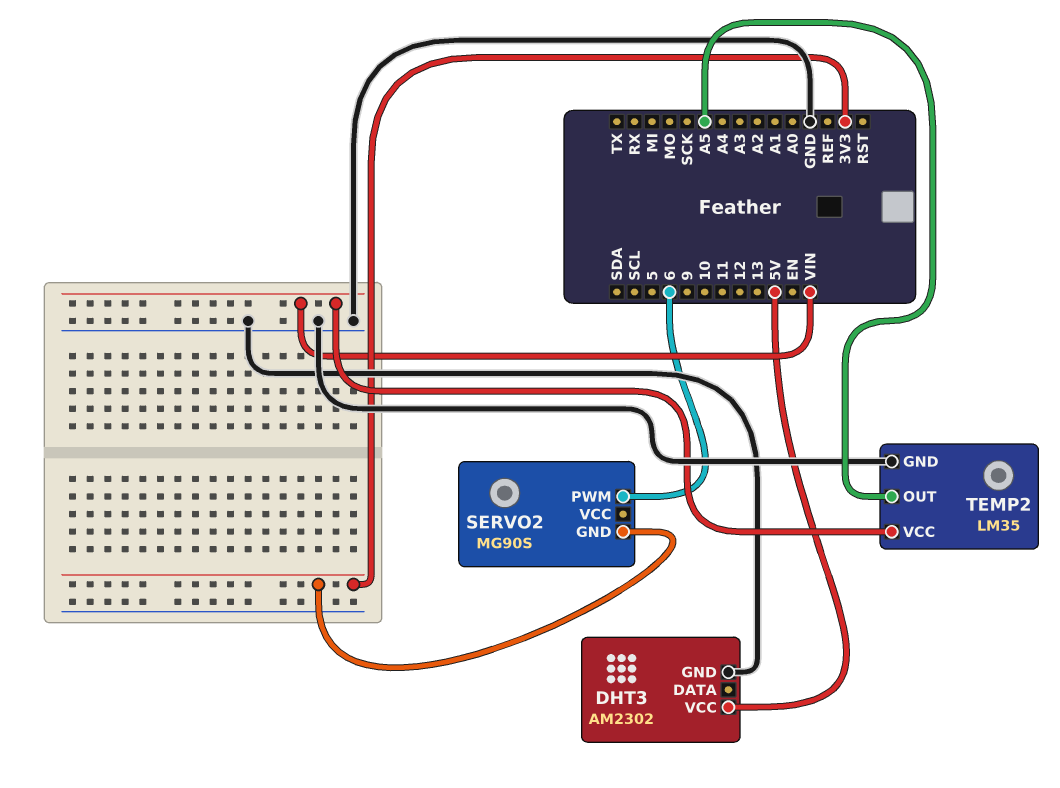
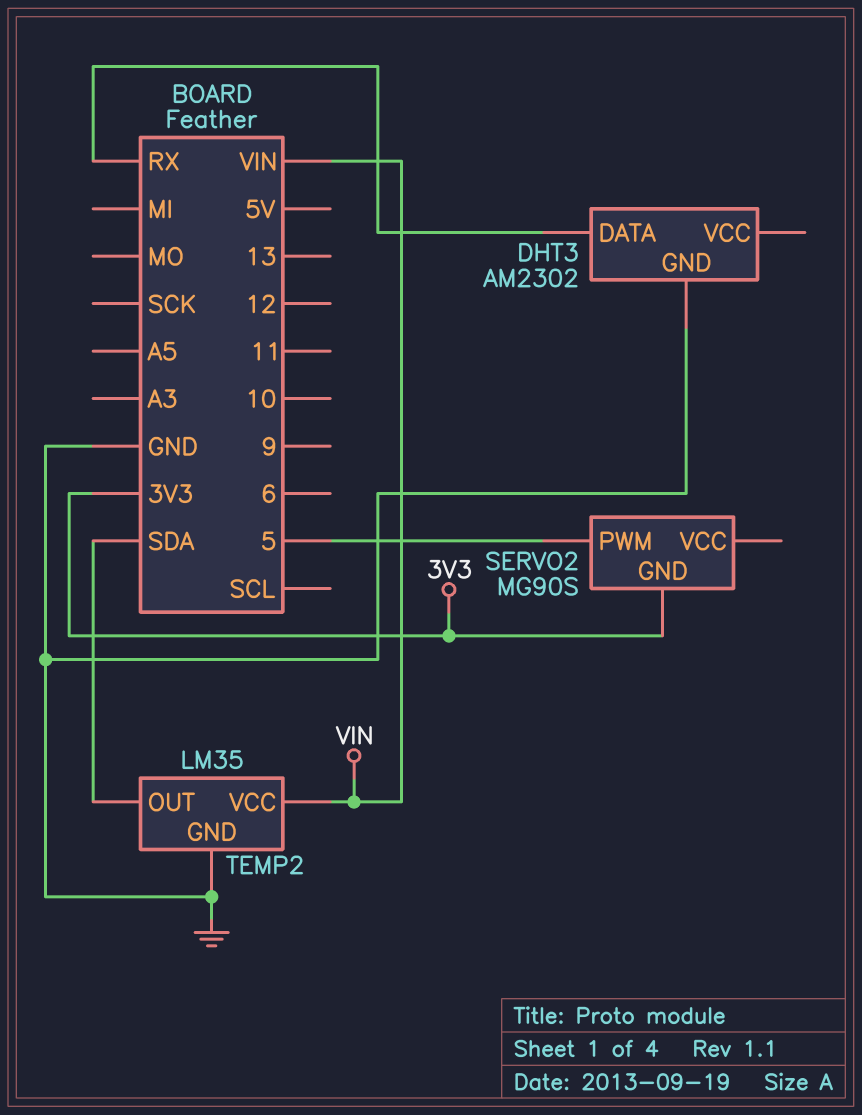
DHT3 pin DATA: none -> RX
DHT3 pin VCC: 5V -> none
SERVO2 pin PWM: 6 -> 5
TEMP2 pin OUT: A5 -> SDA

